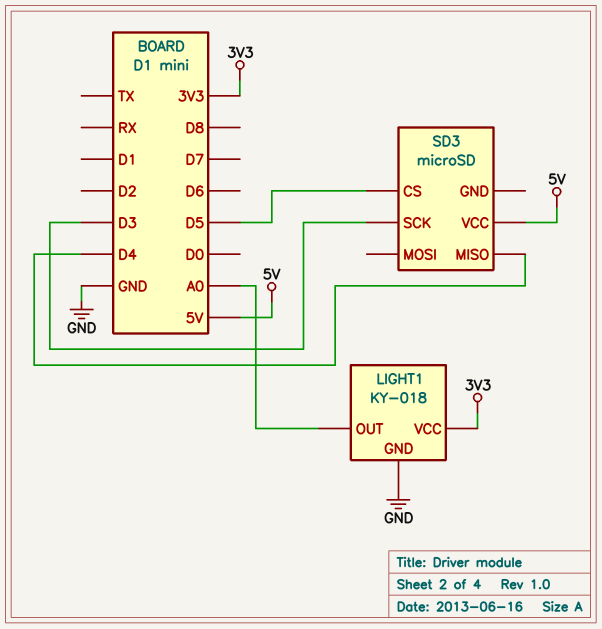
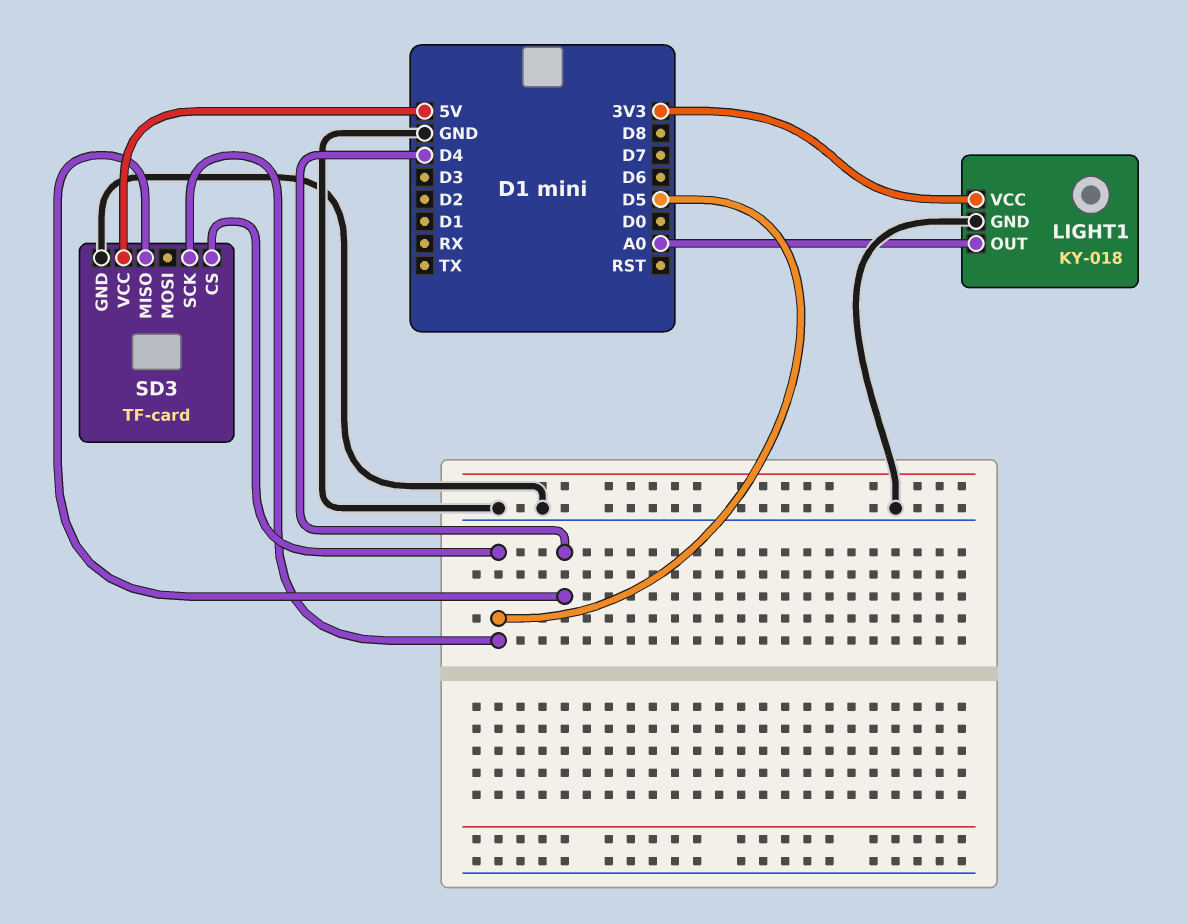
SD3: microSD -> TF-card
SD3 pin GND: none -> GND
SD3 pin SCK: D3 -> D5

